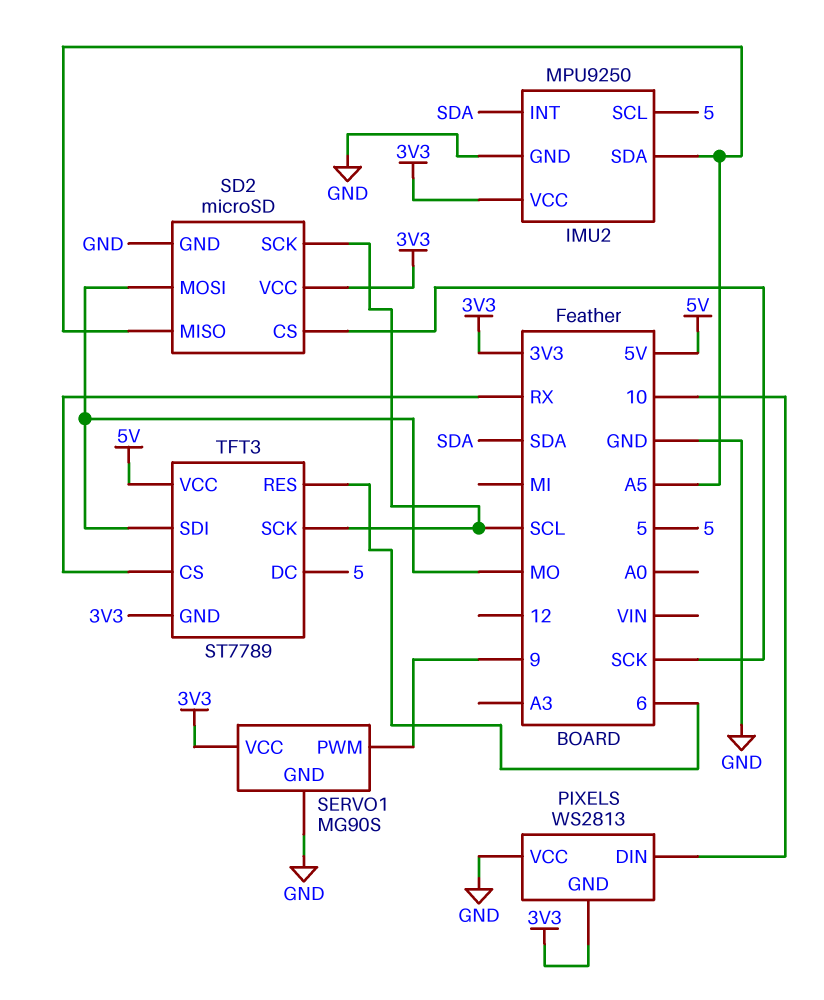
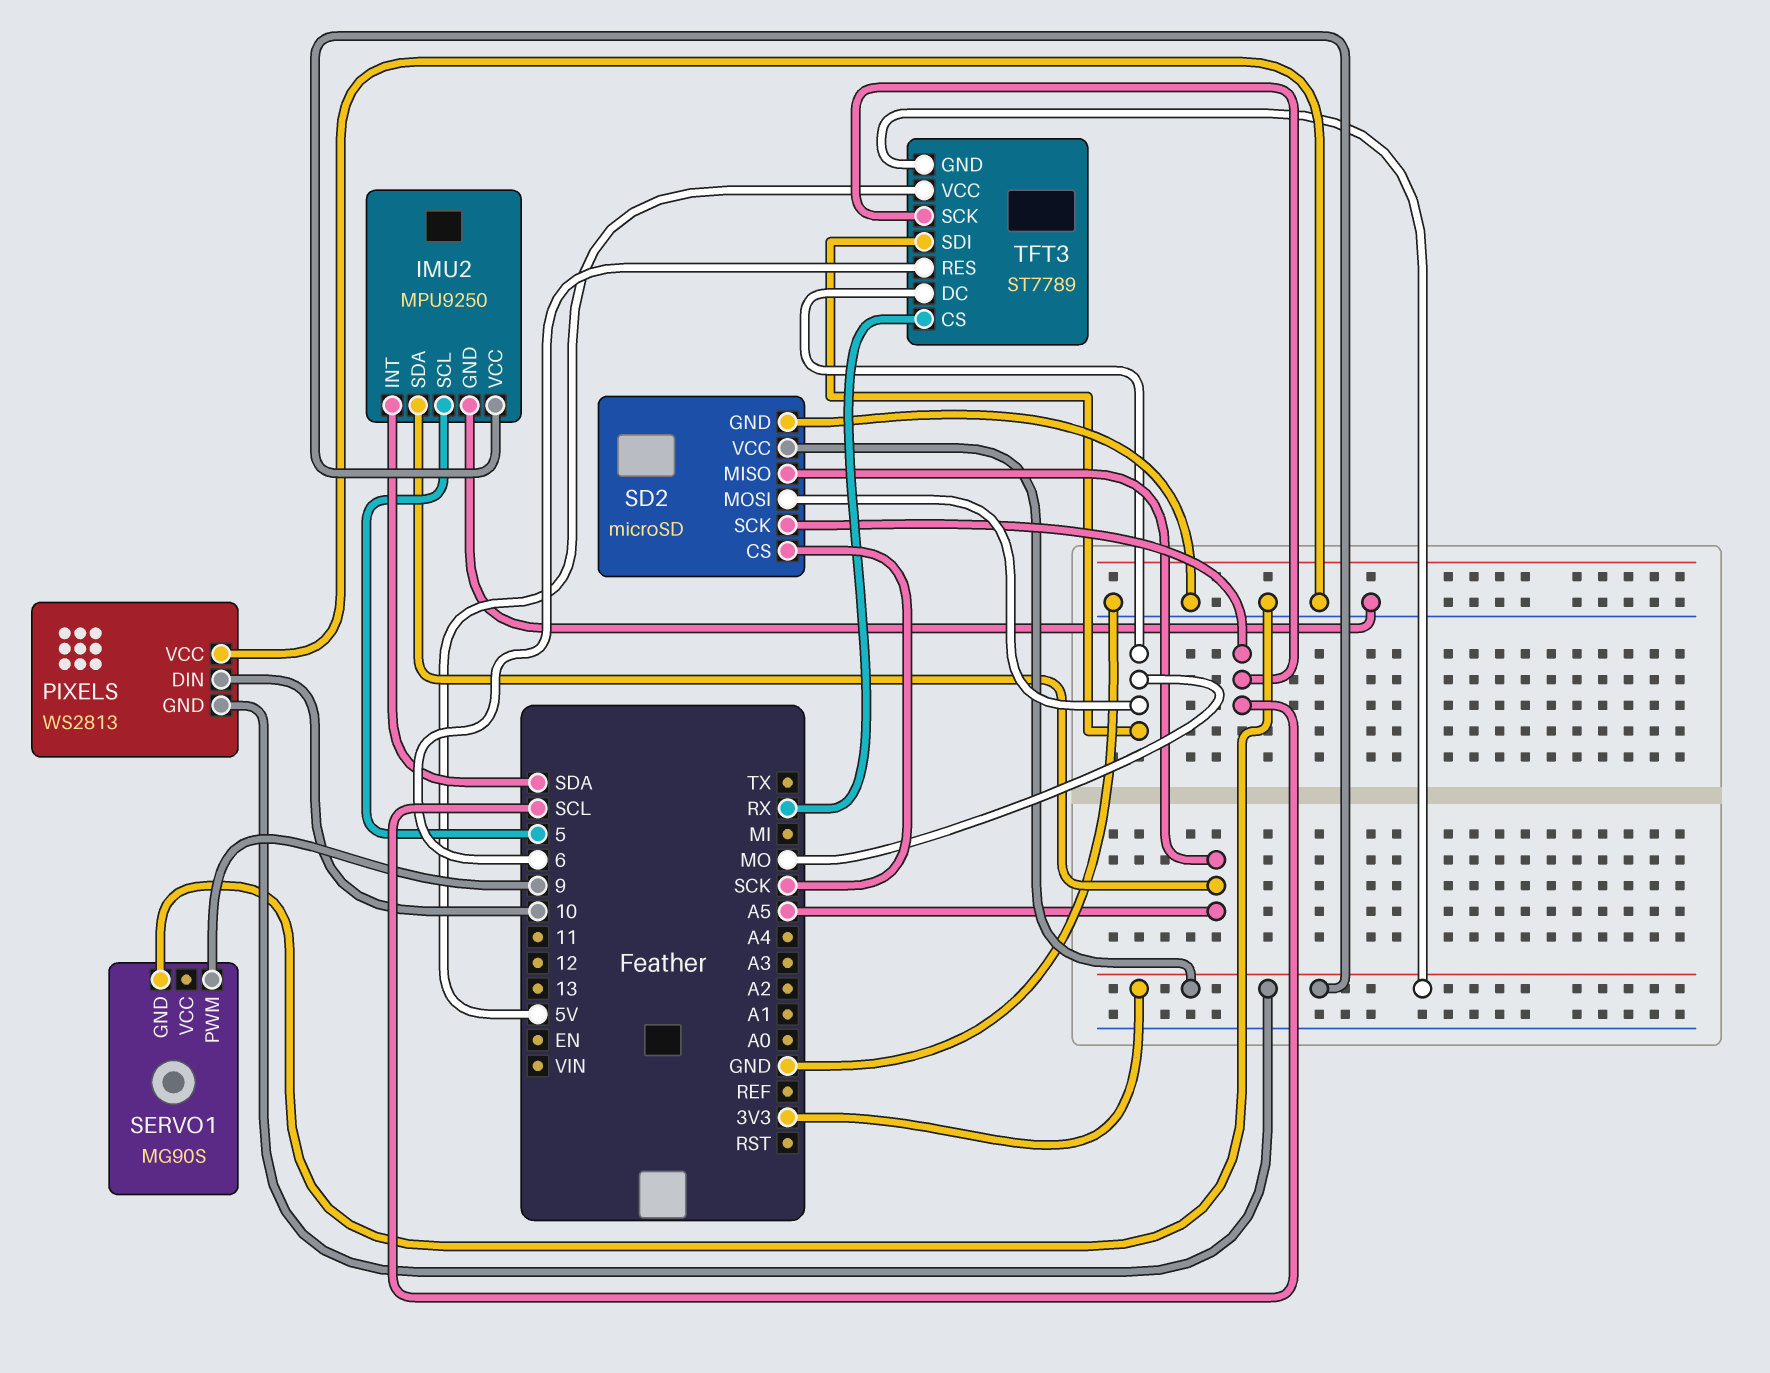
SERVO1 pin VCC: 3V3 -> none
TFT3 pin DC: 5 -> MO

